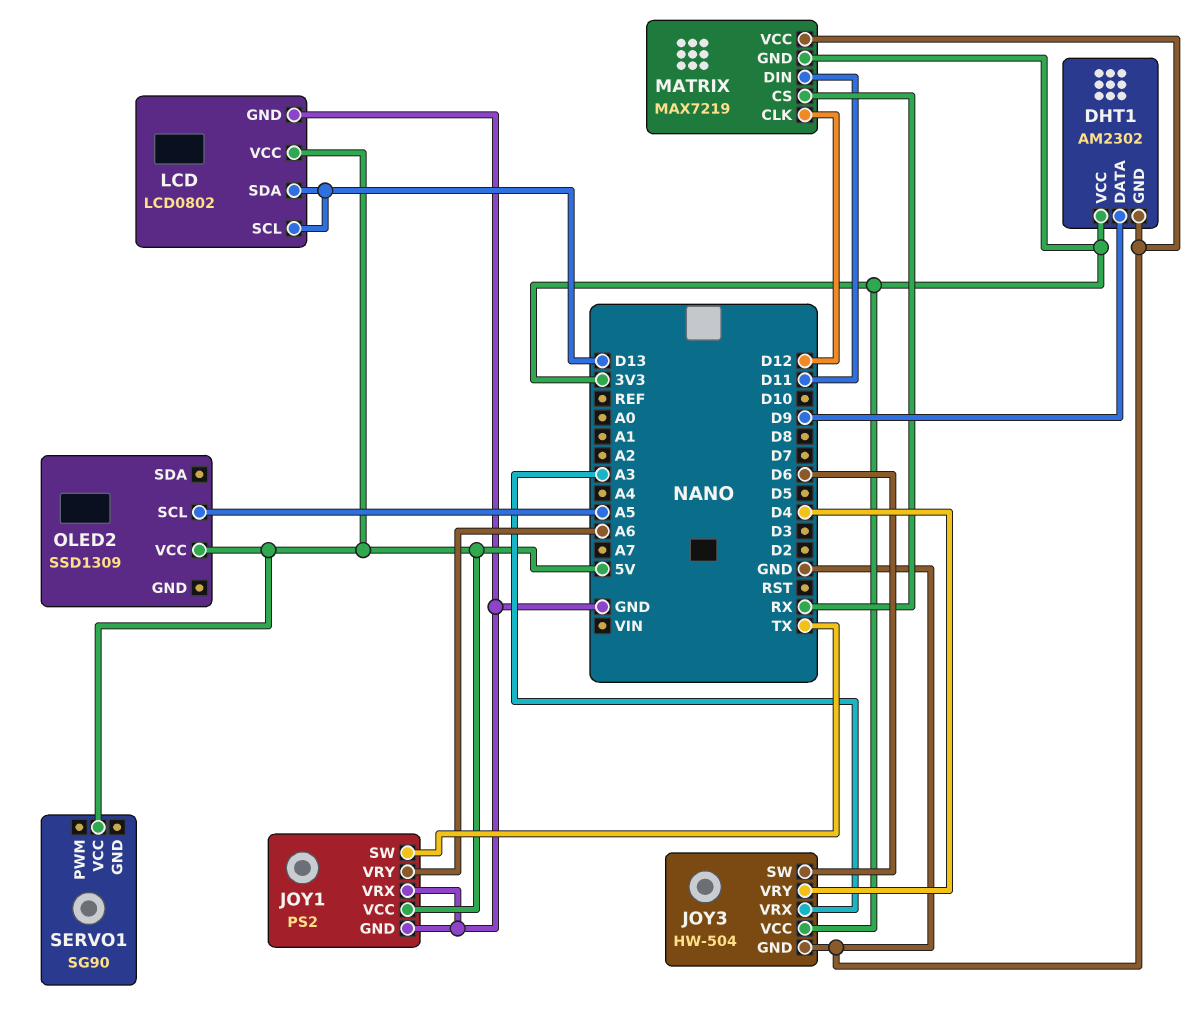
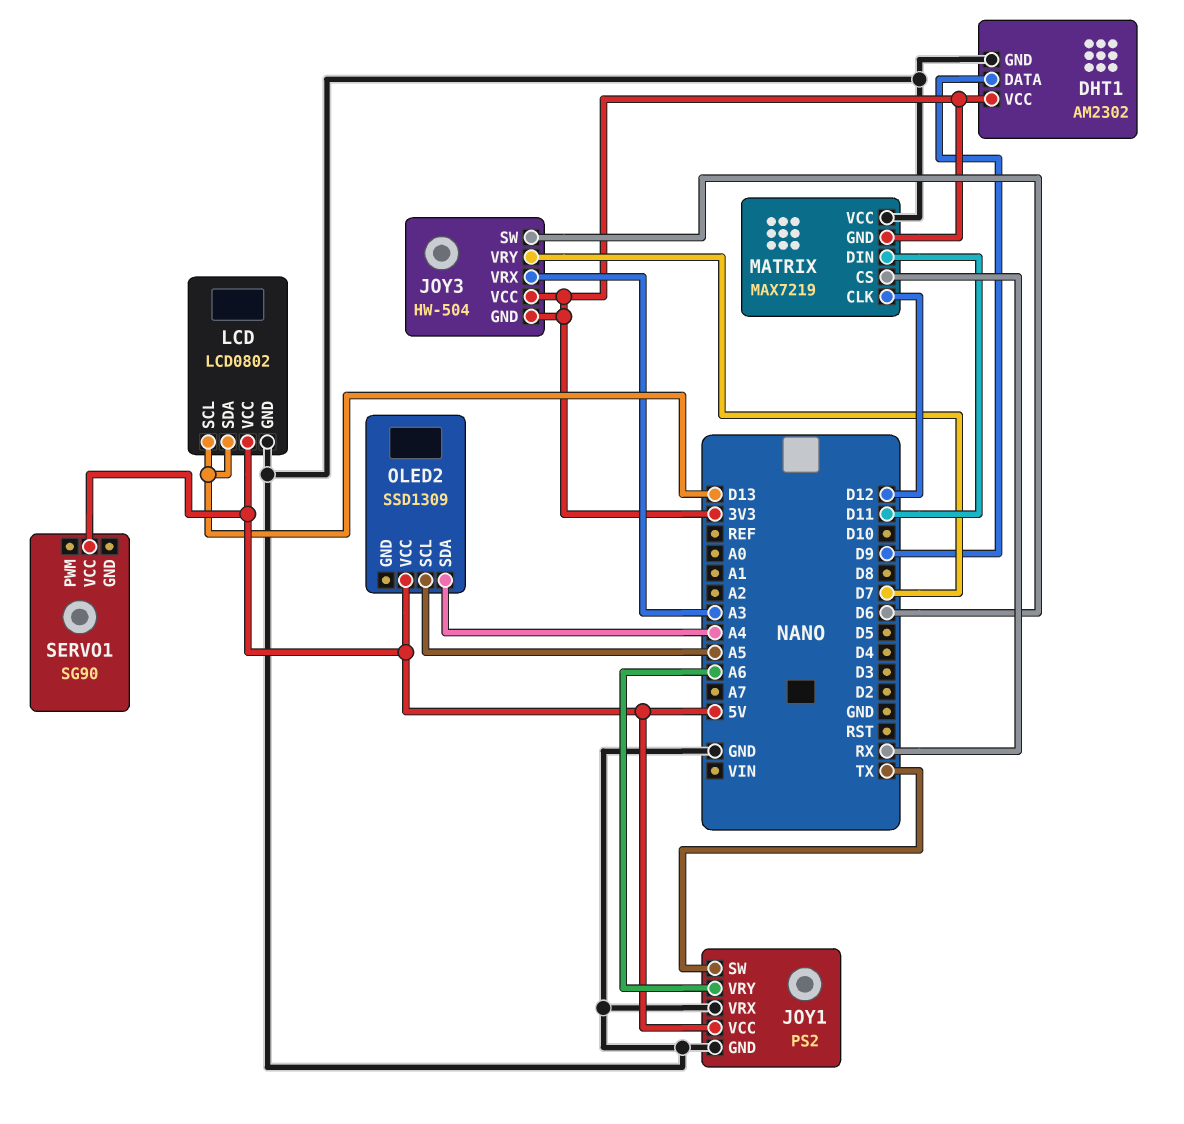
JOY3 pin GND: GND -> 3V3
JOY3 pin VRY: D4 -> D7
OLED2 pin SDA: none -> A4

